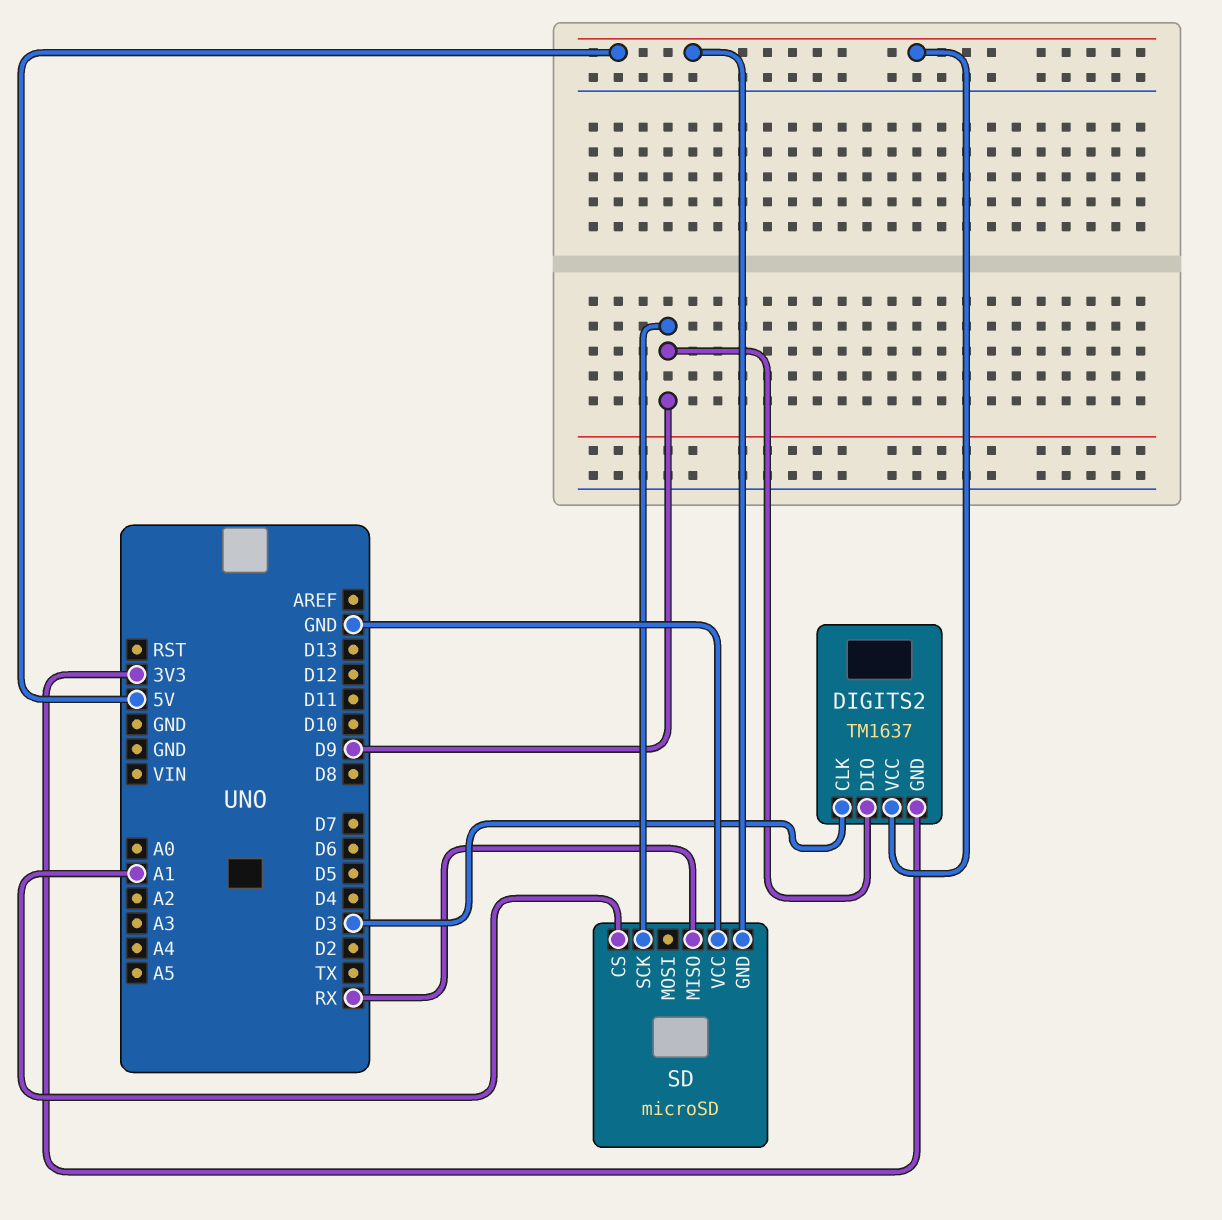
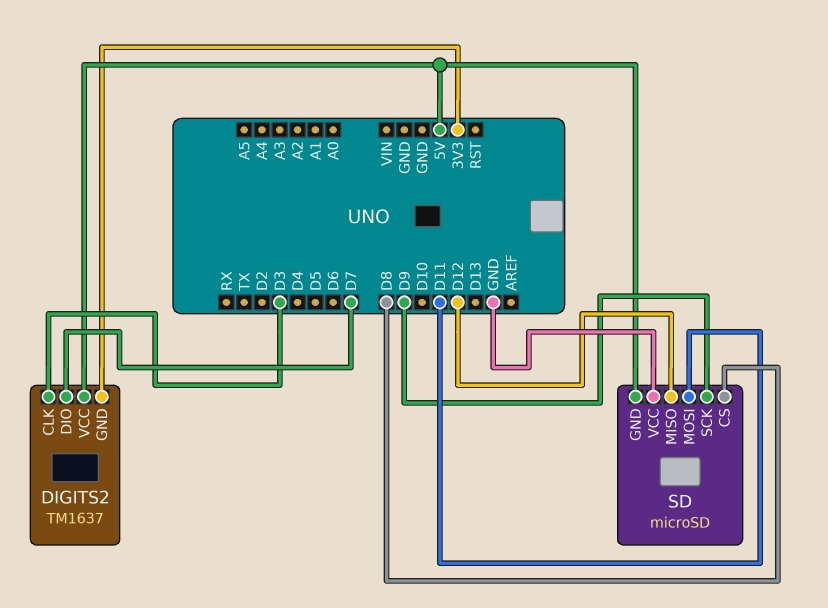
DIGITS2 pin DIO: D9 -> D7
SD pin CS: A1 -> D8
SD pin MISO: RX -> D12
SD pin MOSI: none -> D11

